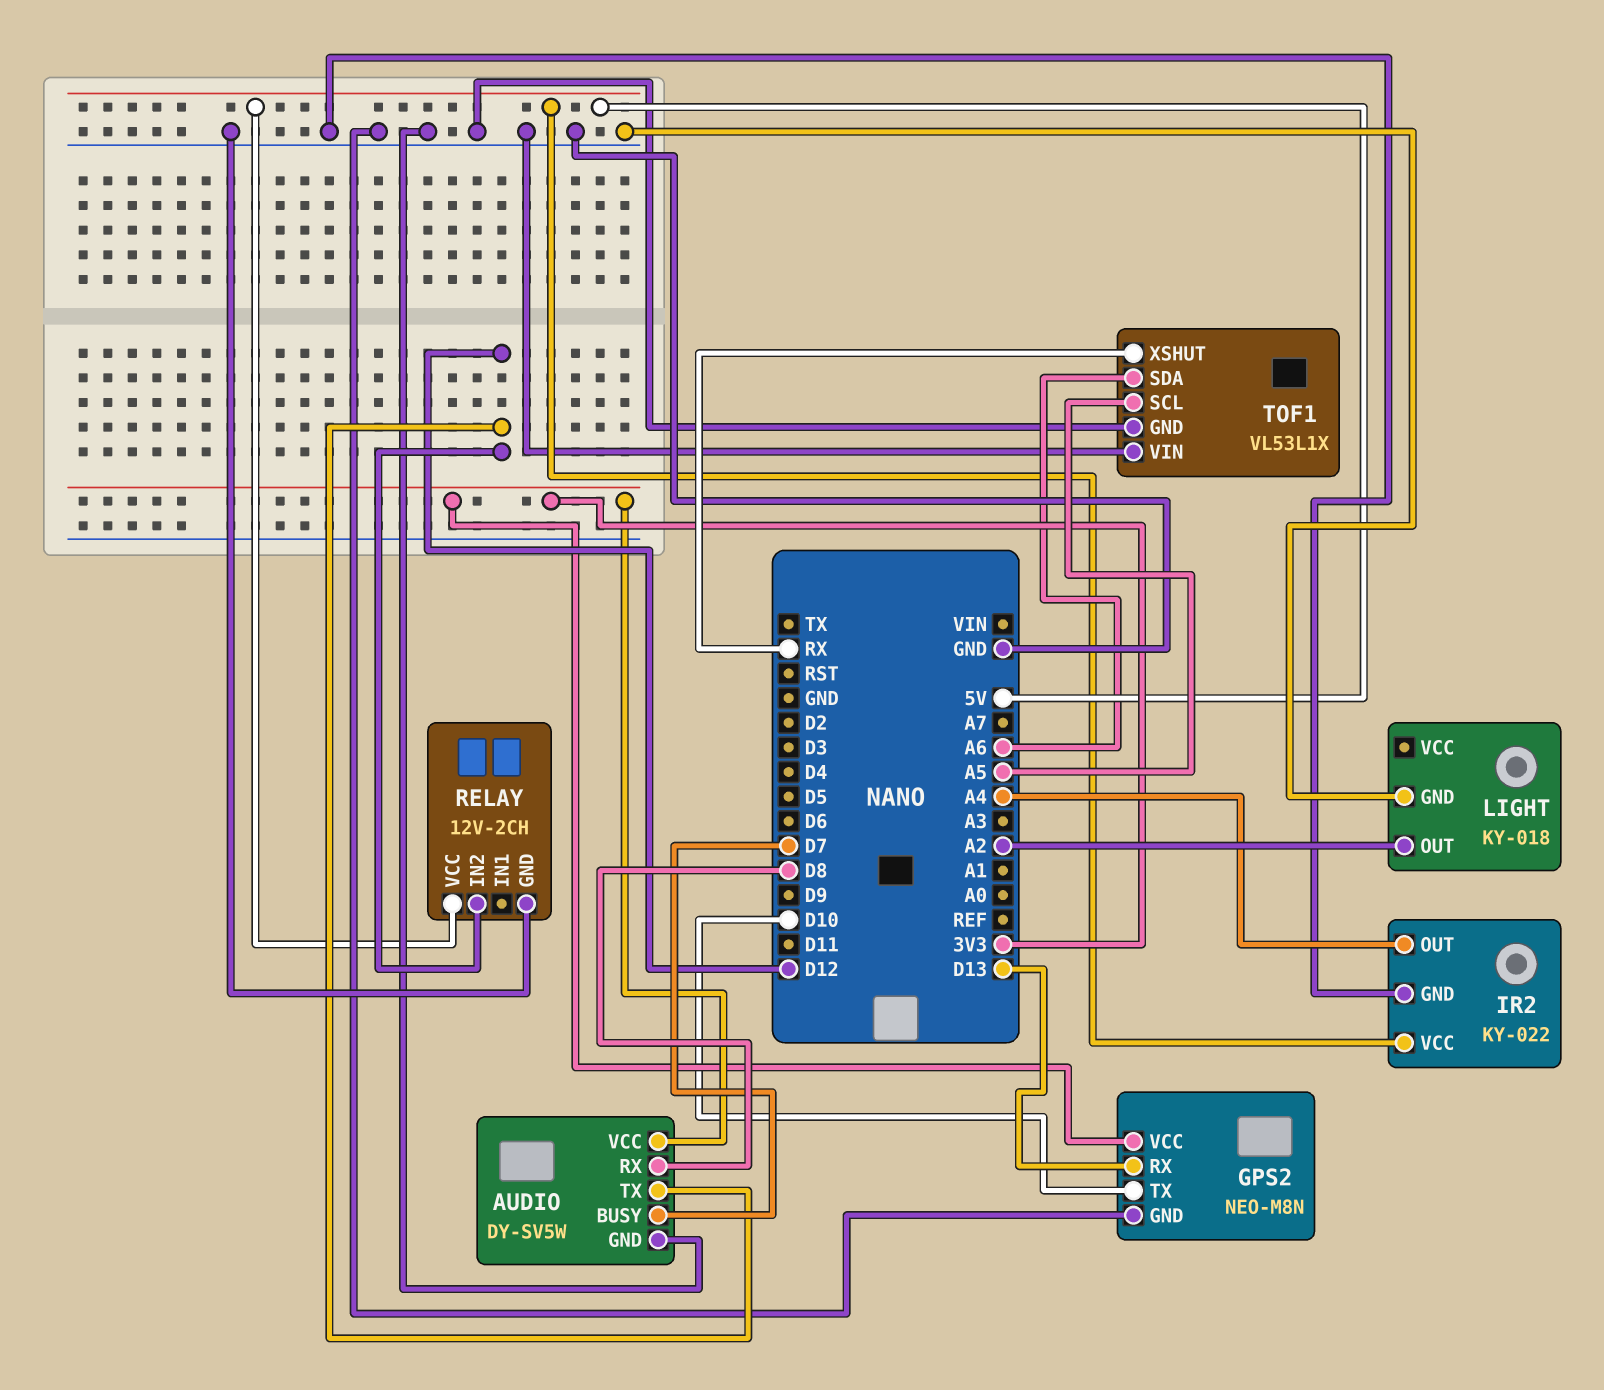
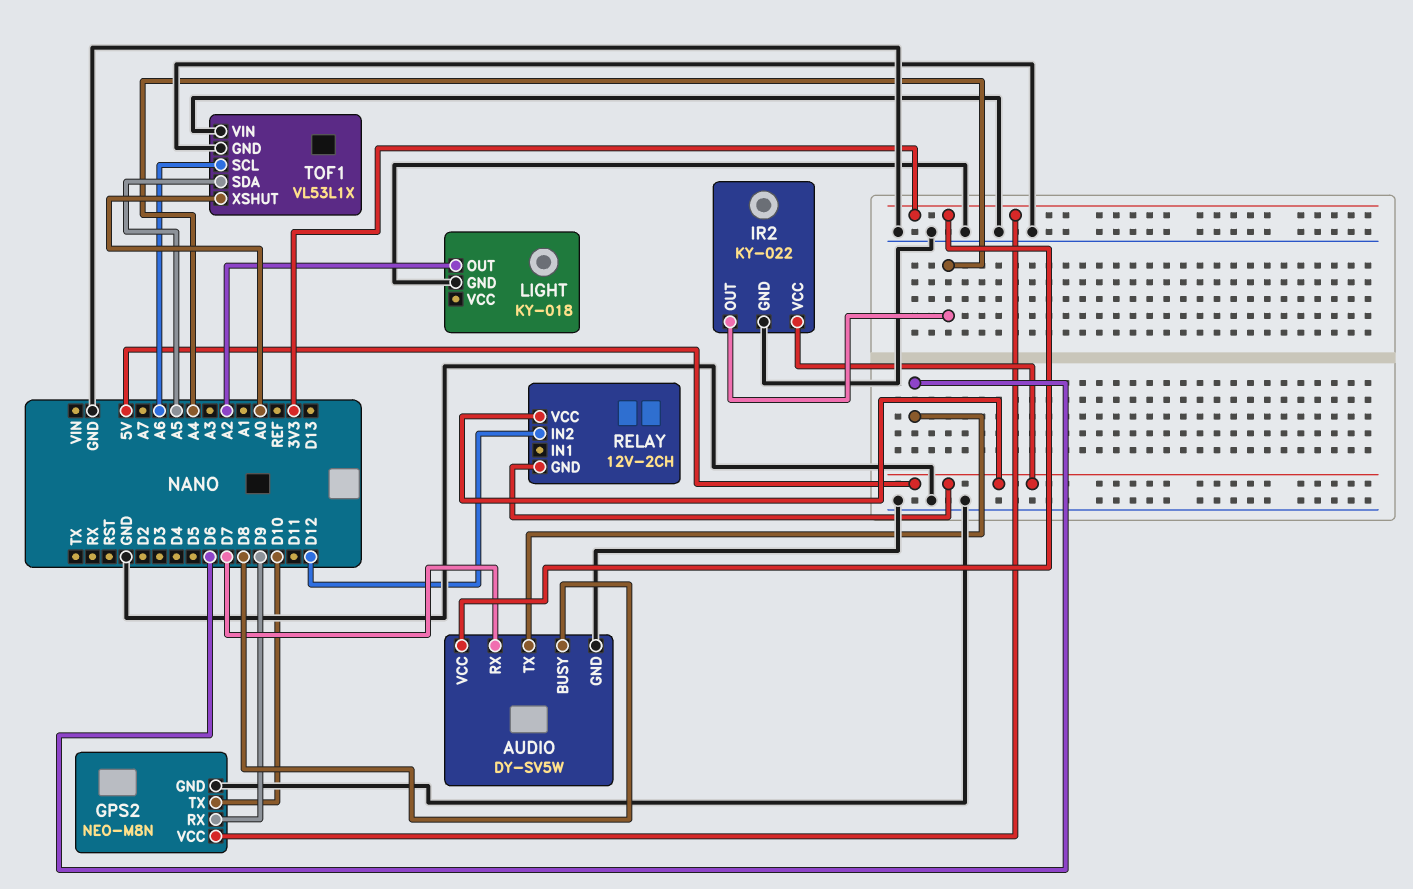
AUDIO pin BUSY: D7 -> D8
AUDIO pin RX: D8 -> D7
AUDIO pin TX: D12 -> D6
GPS2 pin RX: D13 -> D9
RELAY pin GND: GND -> 5V
TOF1 pin SCL: A5 -> A6
TOF1 pin SDA: A6 -> A5
TOF1 pin XSHUT: RX -> A0

